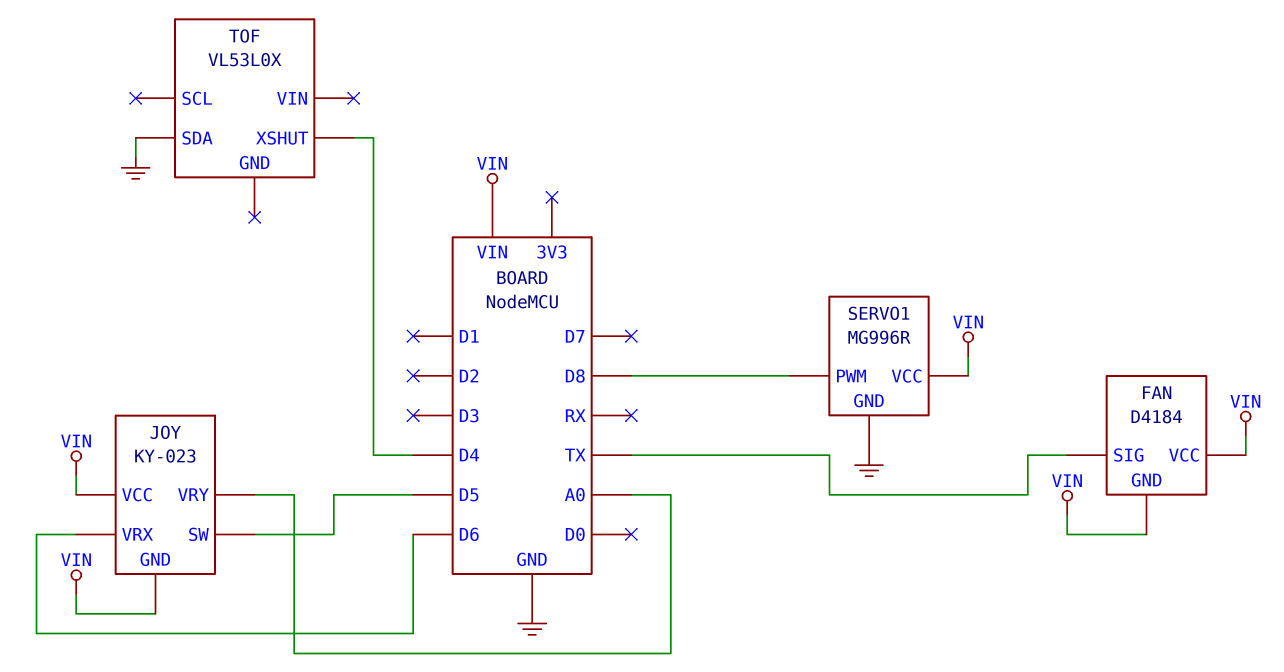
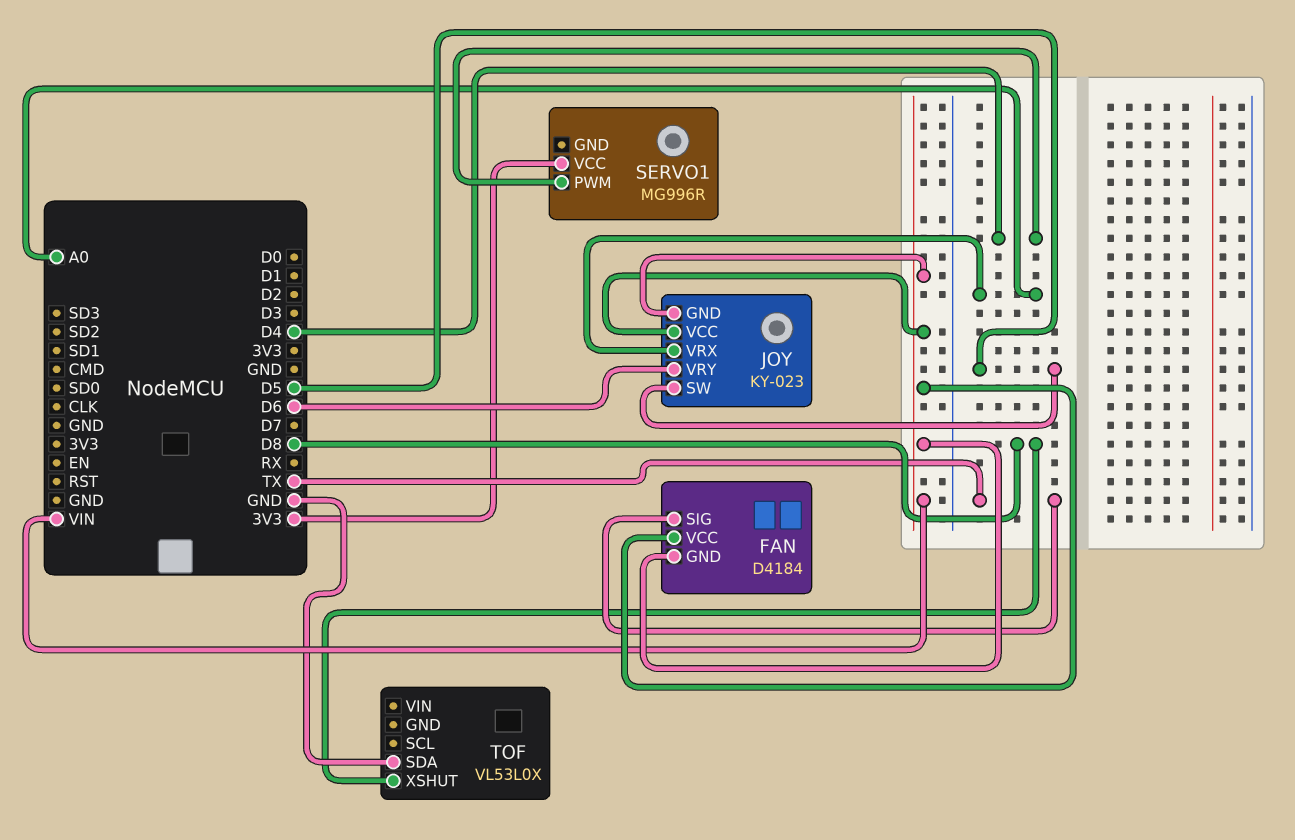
JOY pin VRX: D6 -> A0
JOY pin VRY: A0 -> D6
SERVO1 pin GND: GND -> none
SERVO1 pin PWM: D8 -> D4
SERVO1 pin VCC: VIN -> 3V3
TOF pin XSHUT: D4 -> D8

